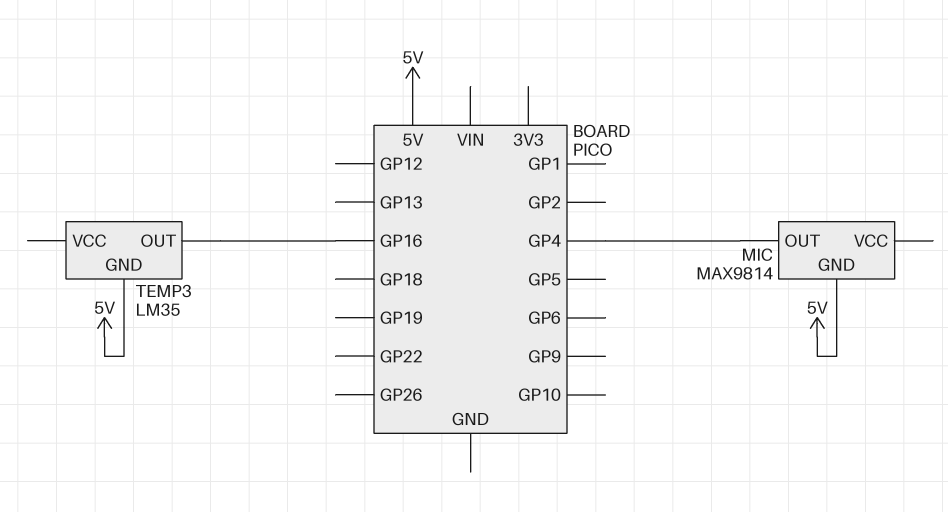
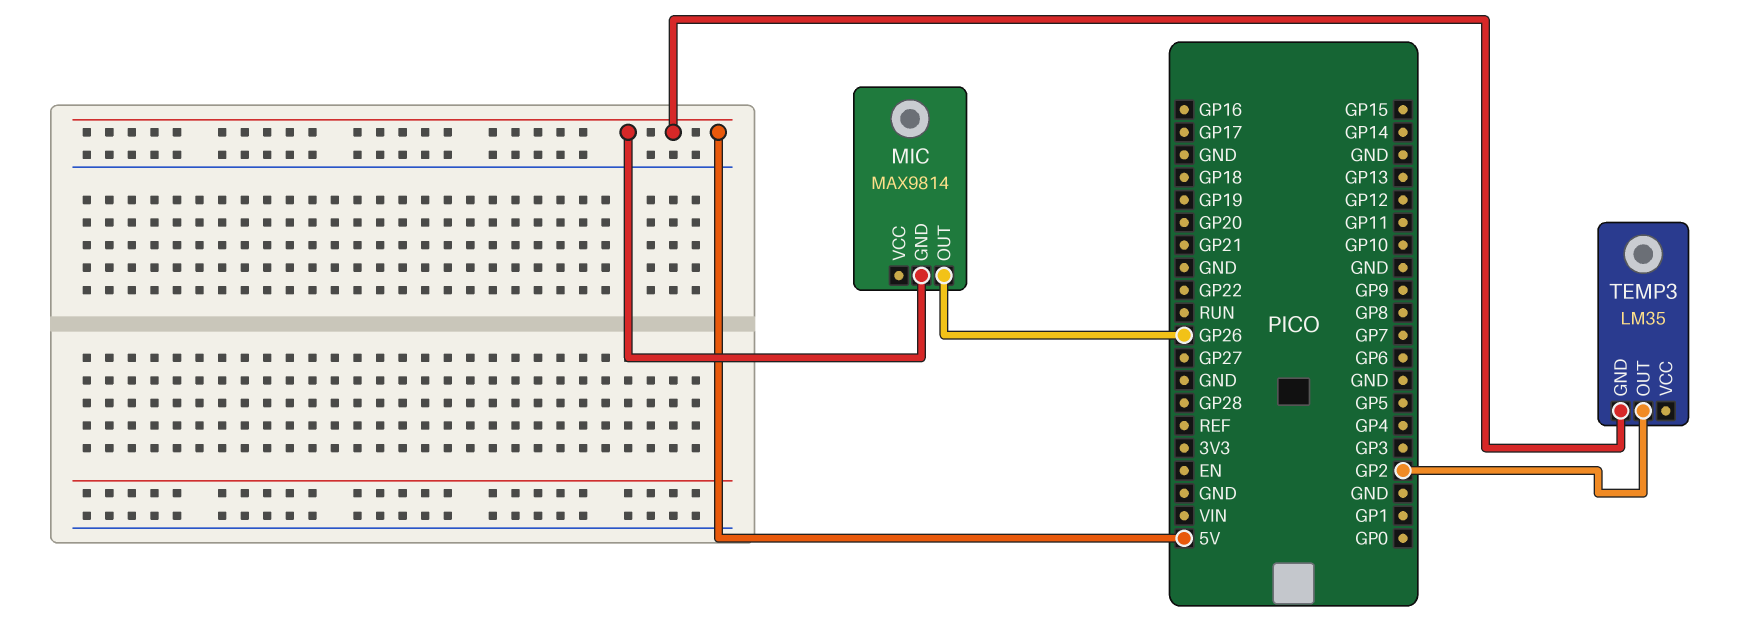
MIC pin OUT: GP4 -> GP26
TEMP3 pin OUT: GP16 -> GP2

